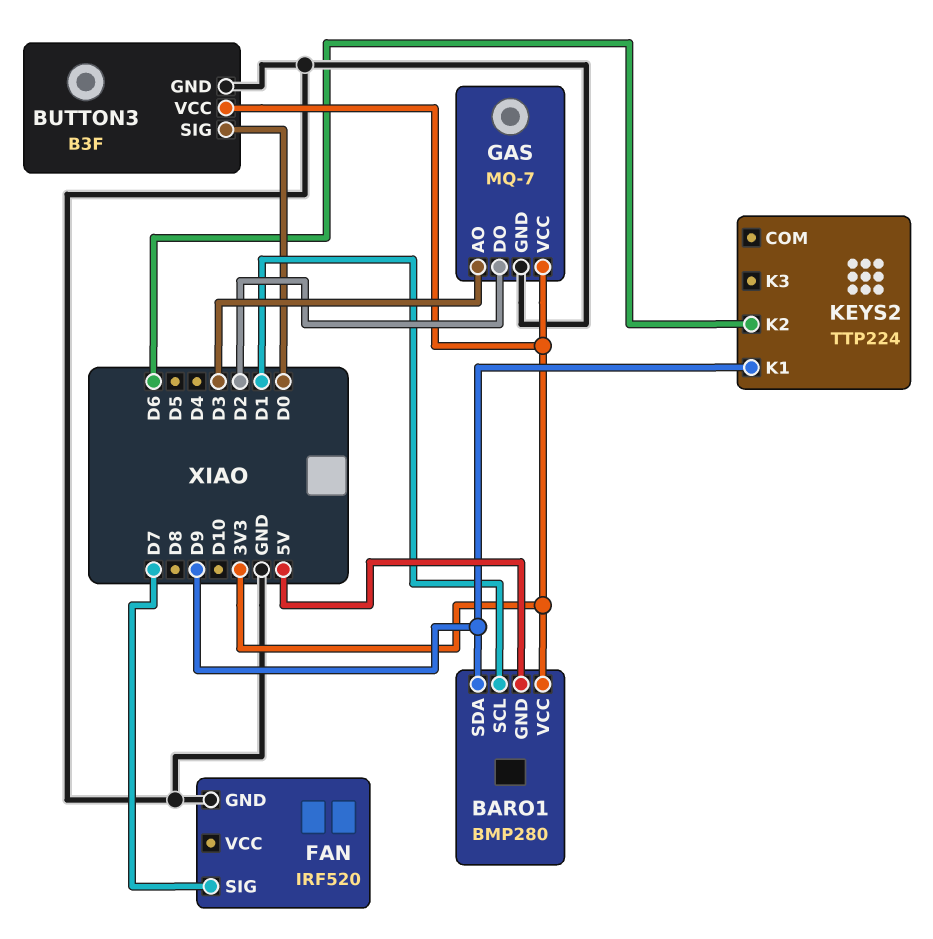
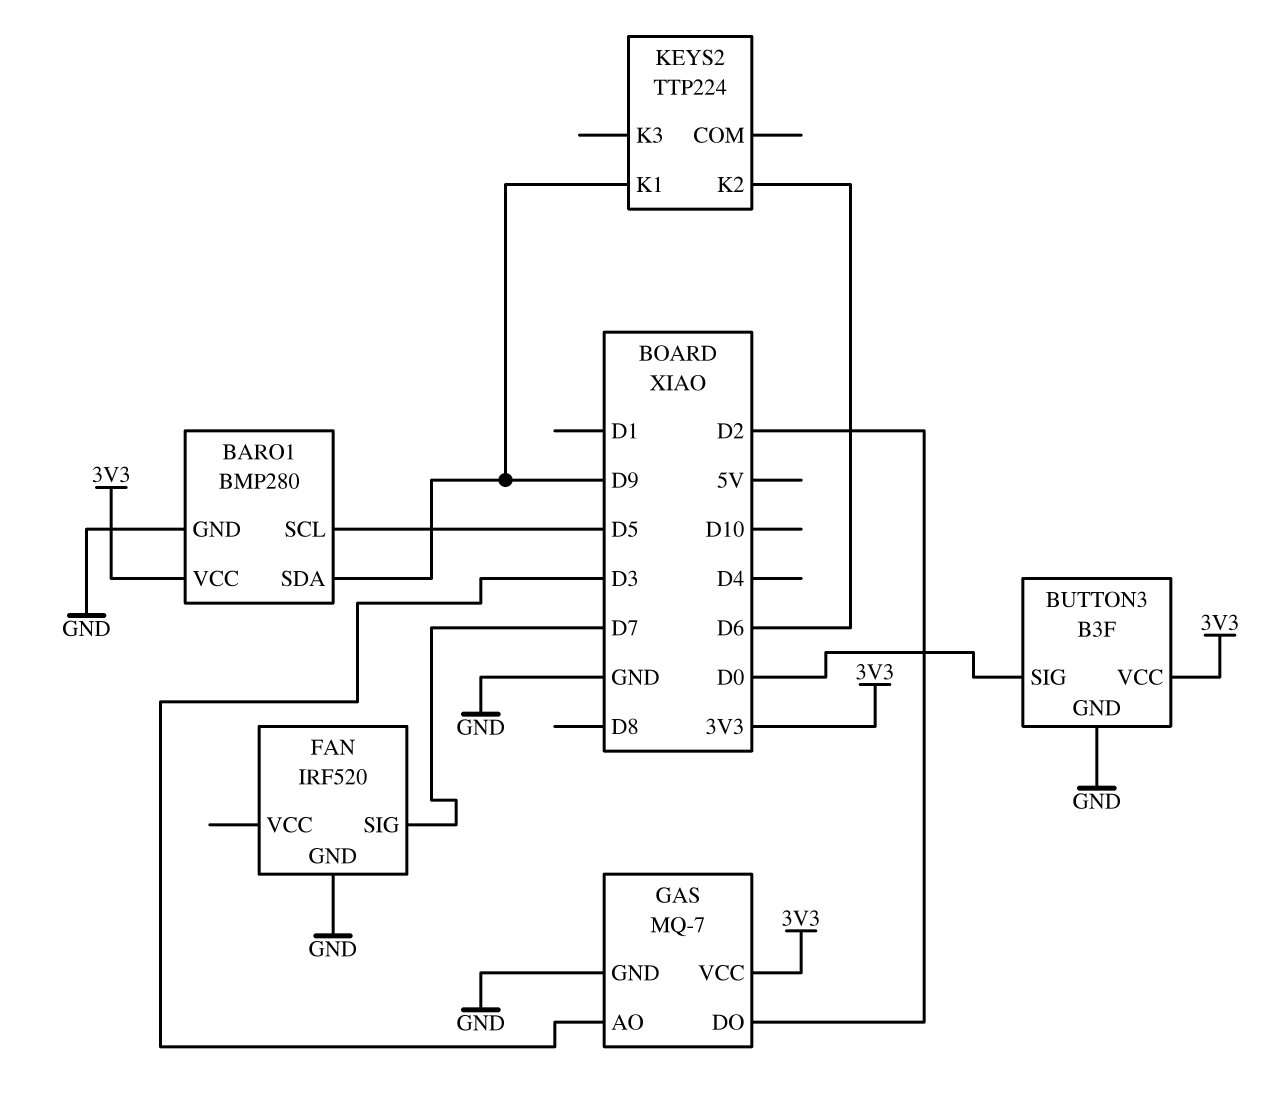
BARO1 pin GND: 5V -> GND
BARO1 pin SCL: D1 -> D5

